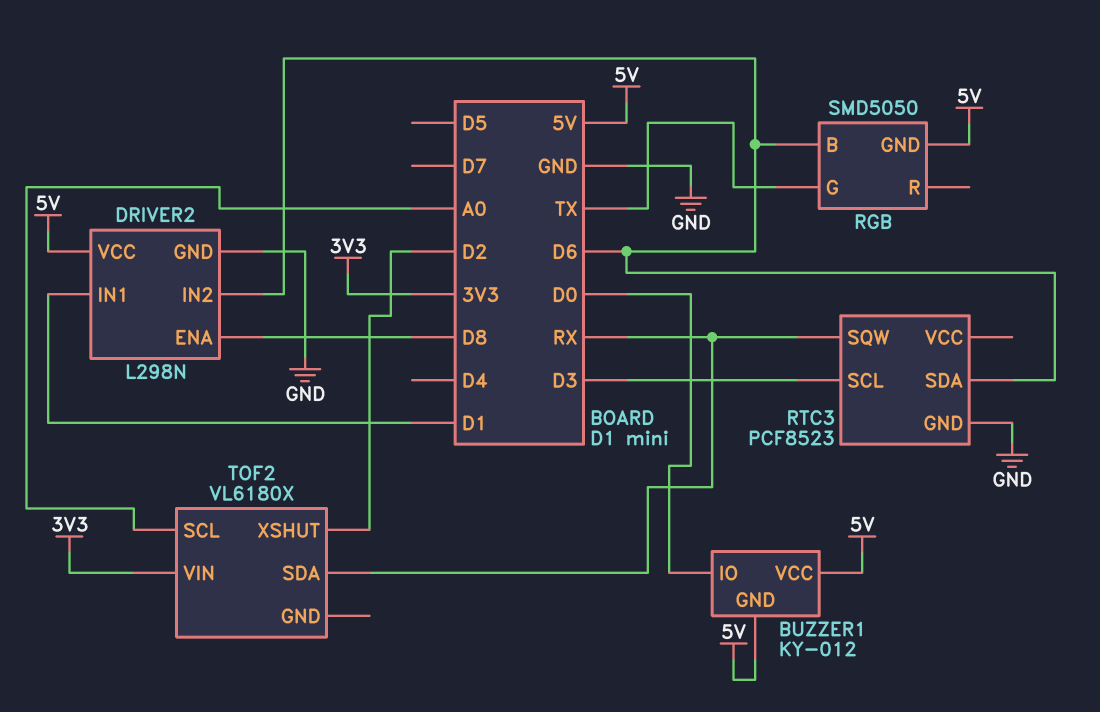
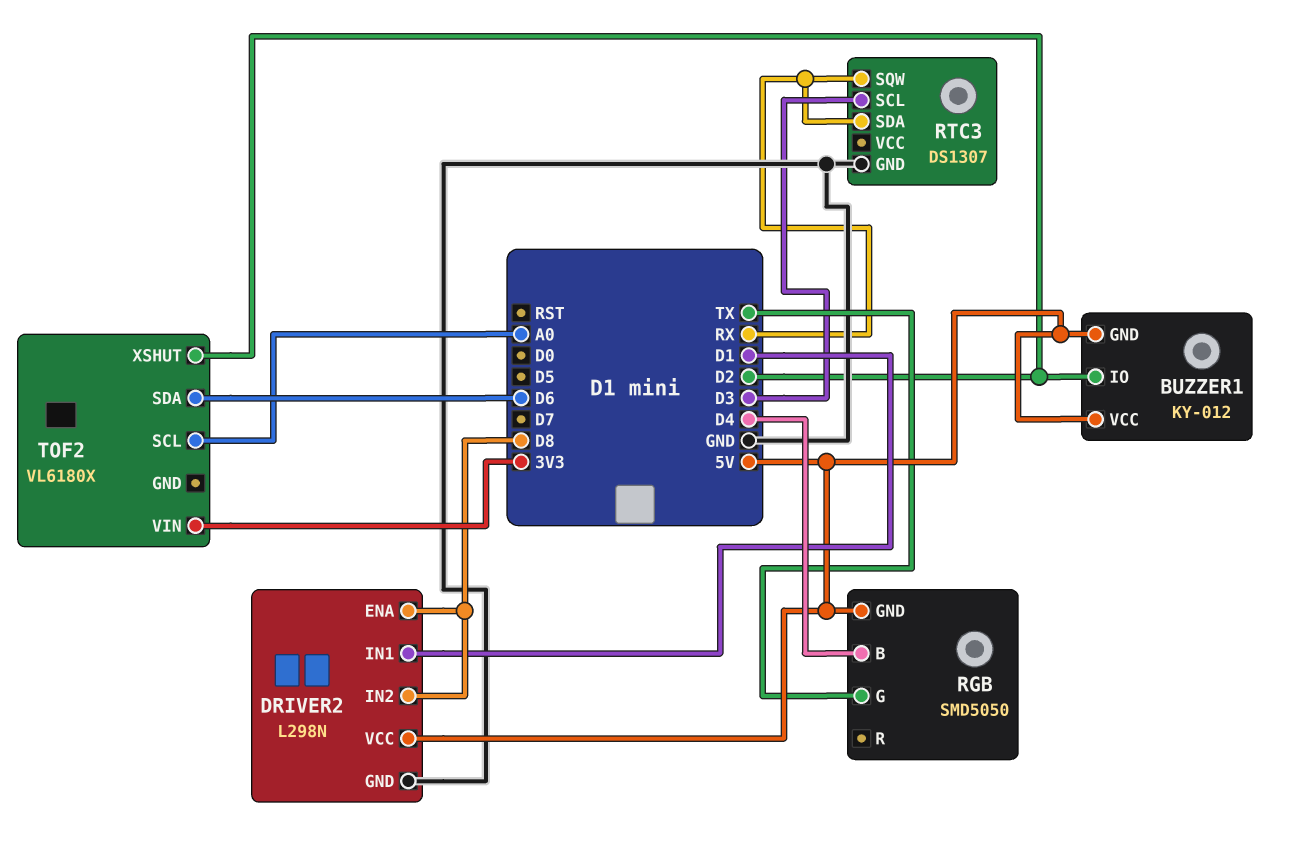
BUZZER1 pin IO: D0 -> D2
DRIVER2 pin IN2: D6 -> D8
RGB pin B: D6 -> D4
RTC3: PCF8523 -> DS1307
RTC3 pin SDA: D6 -> RX
TOF2 pin SDA: RX -> D6

